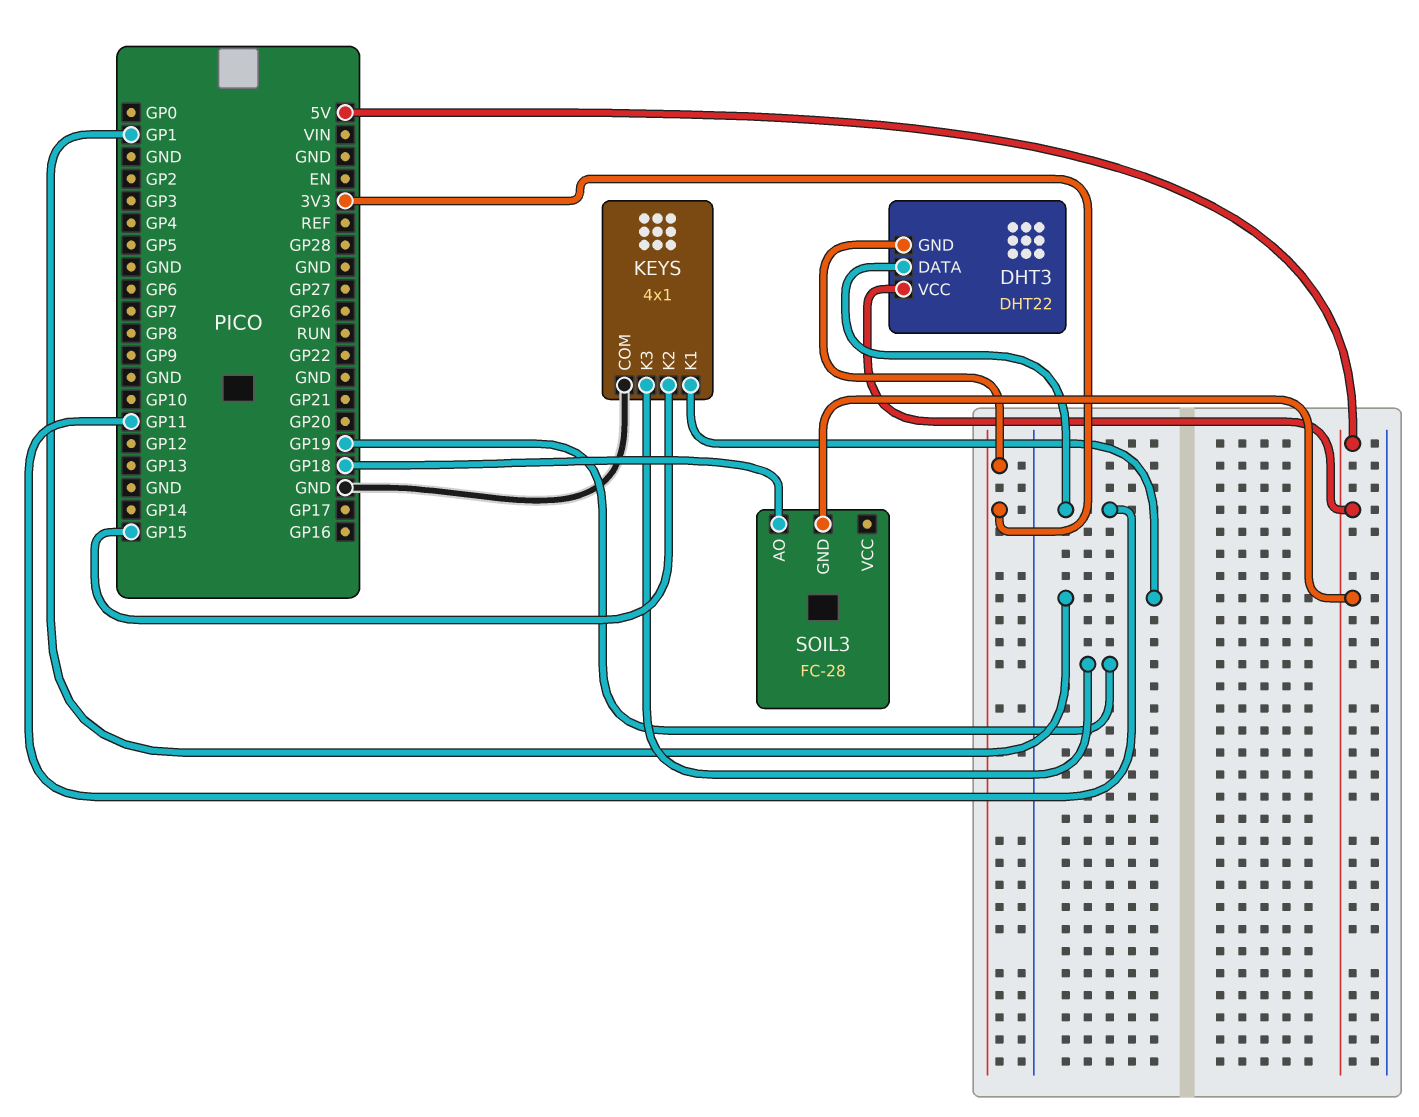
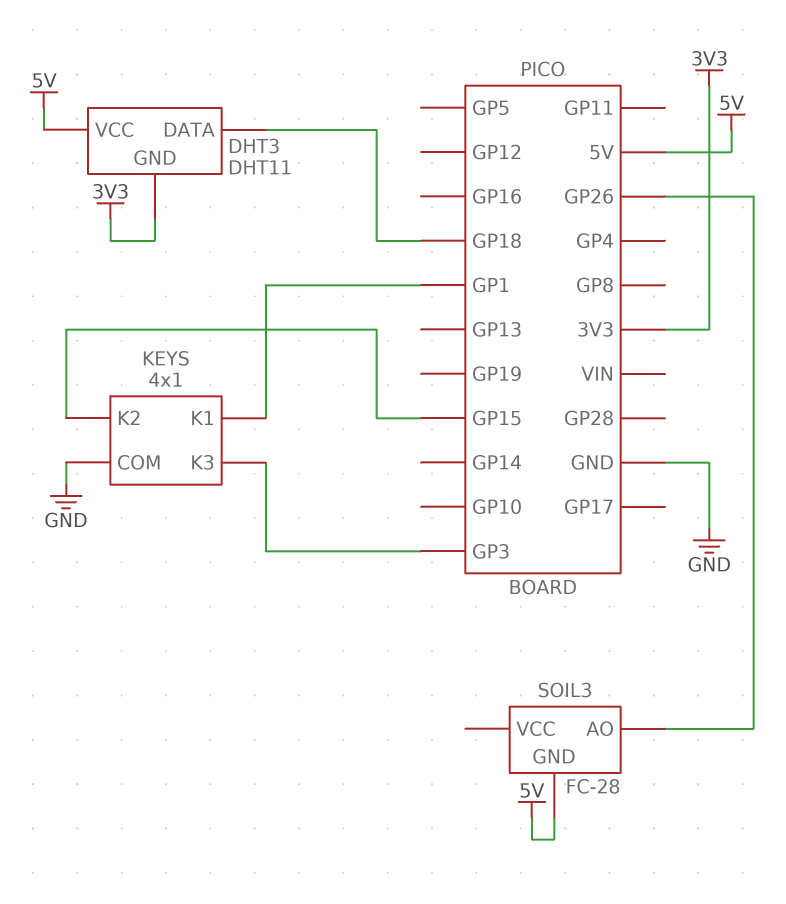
DHT3: DHT22 -> DHT11
DHT3 pin DATA: GP11 -> GP18
KEYS pin K3: GP19 -> GP3
SOIL3 pin AO: GP18 -> GP26

